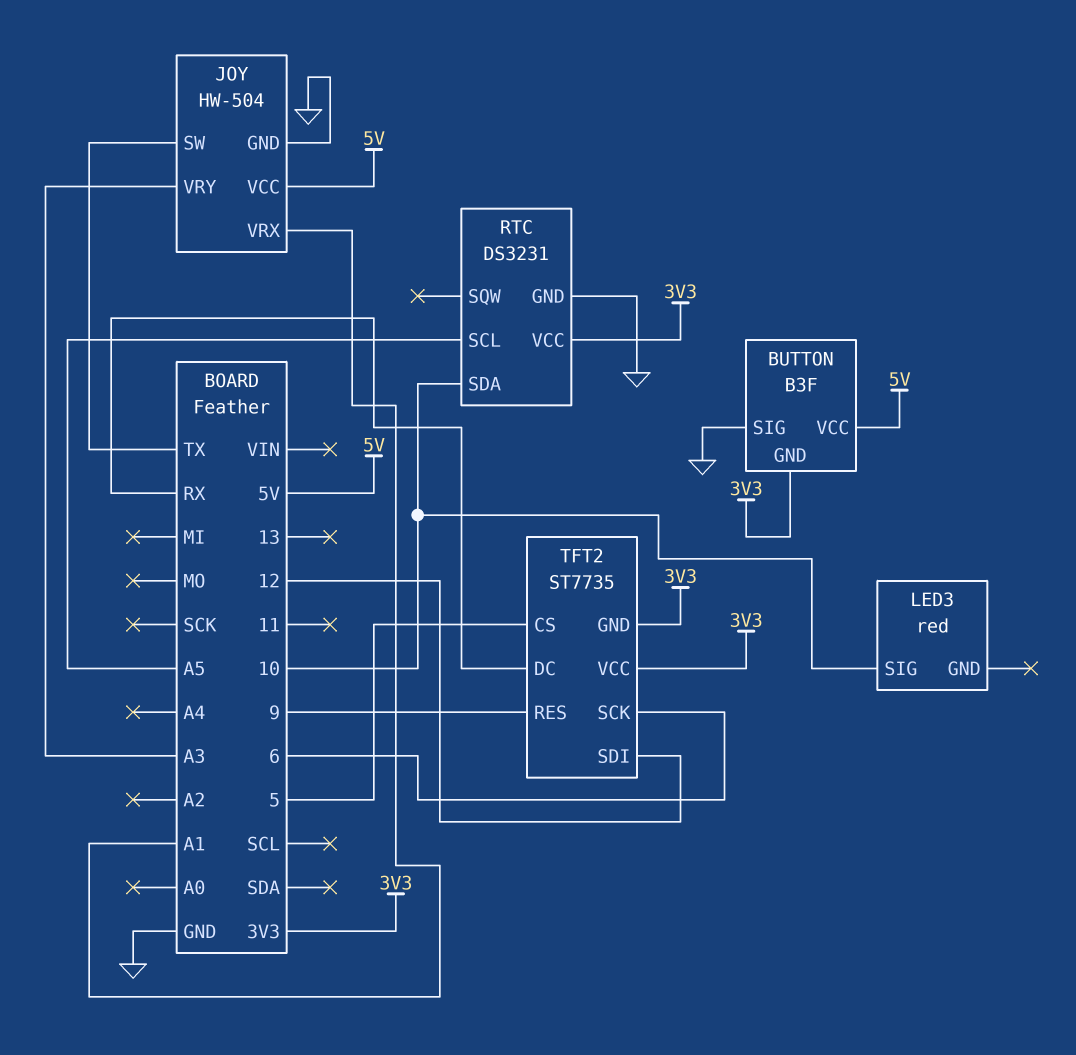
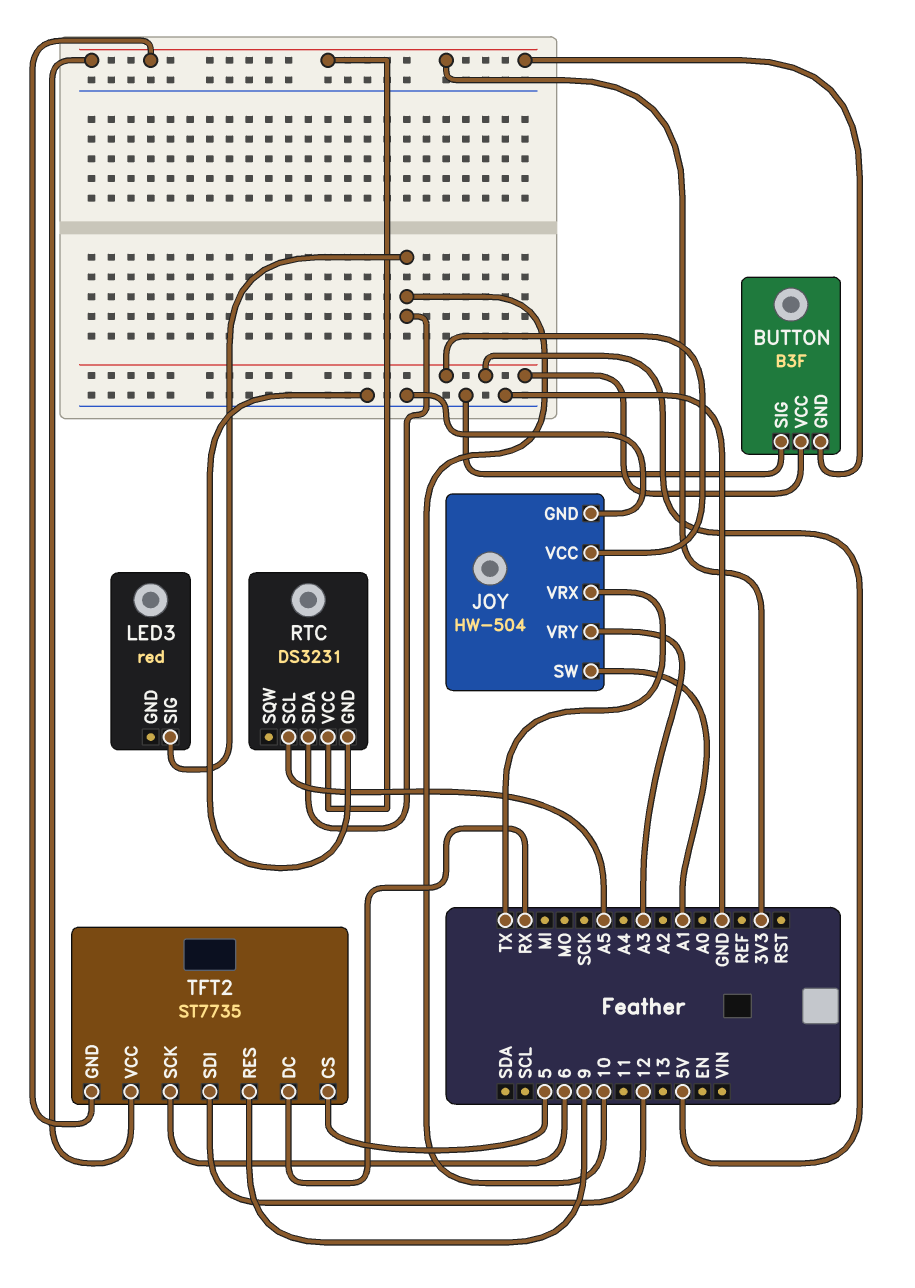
JOY pin SW: TX -> A1
JOY pin VRX: A1 -> TX

